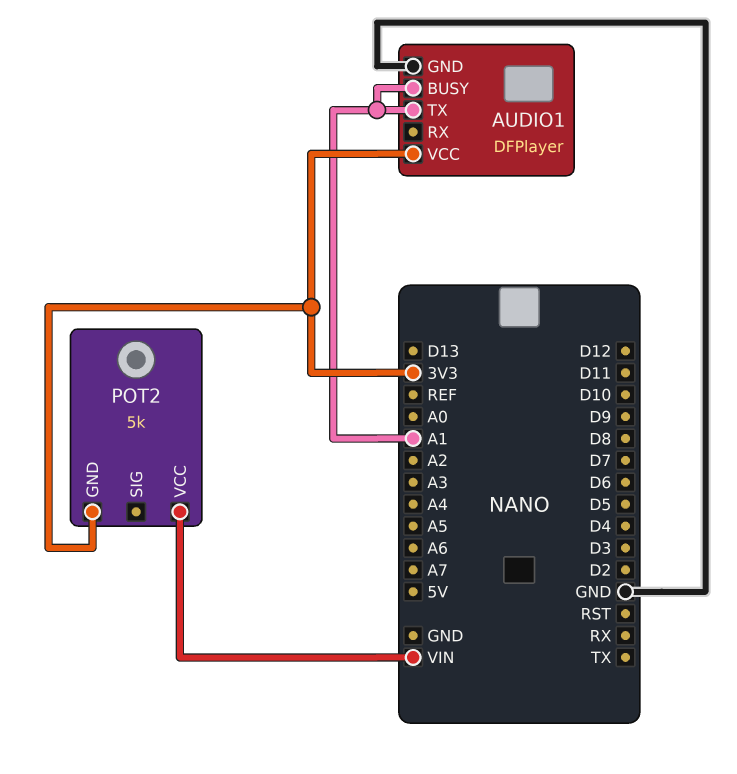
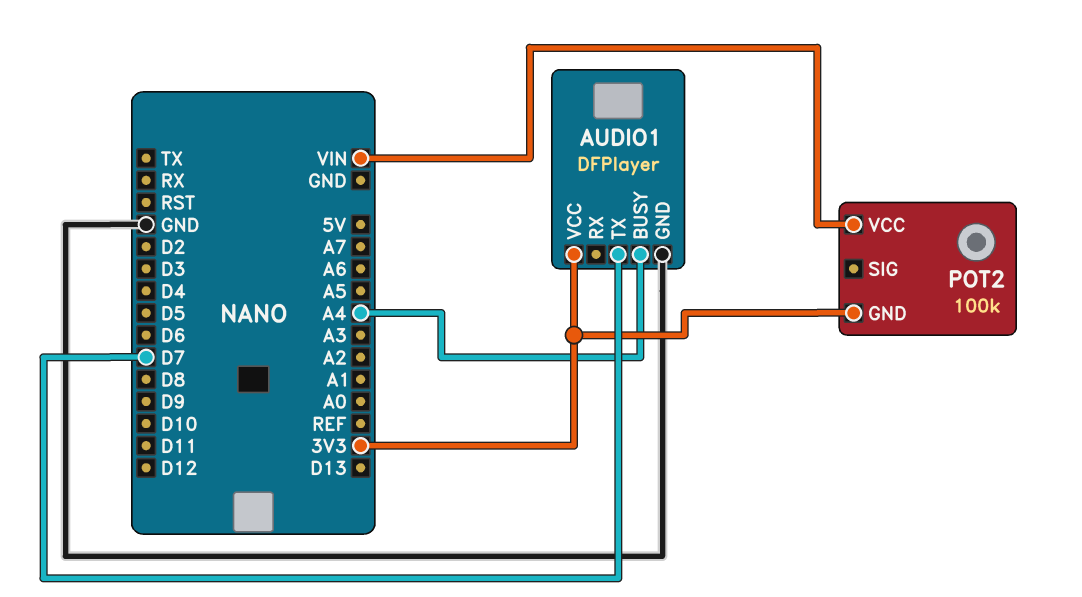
AUDIO1 pin BUSY: A1 -> A4
AUDIO1 pin TX: A1 -> D7
POT2: 5k -> 100k

